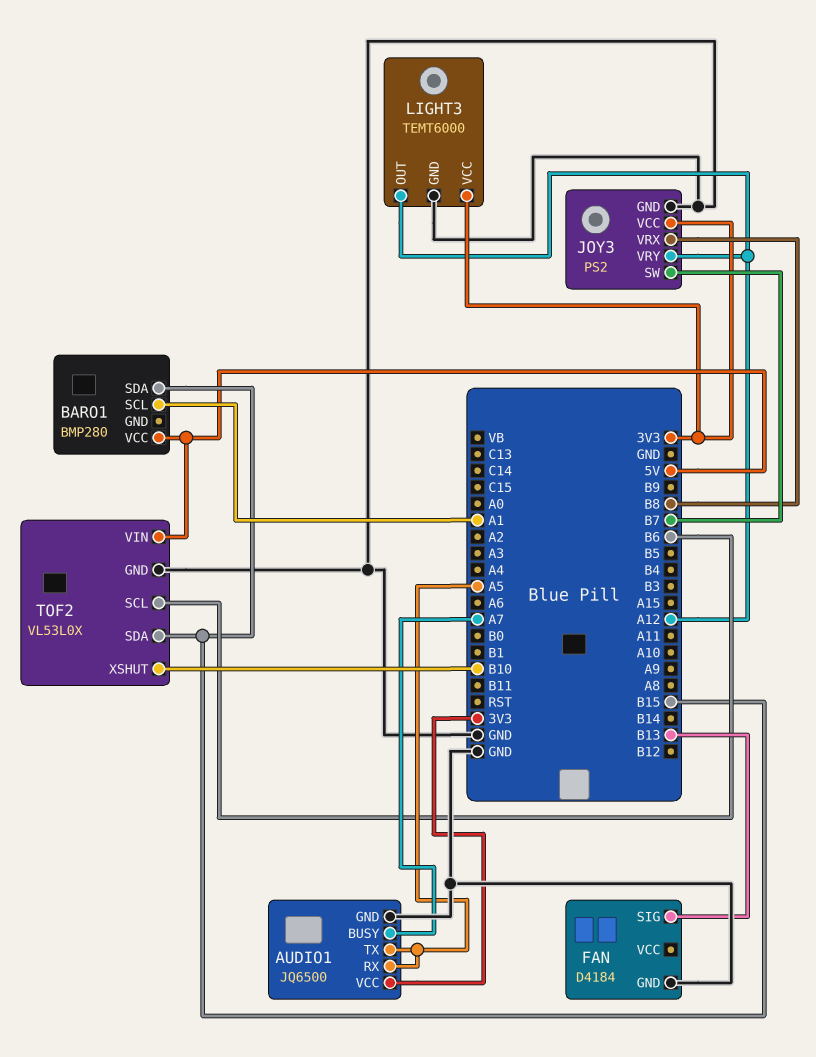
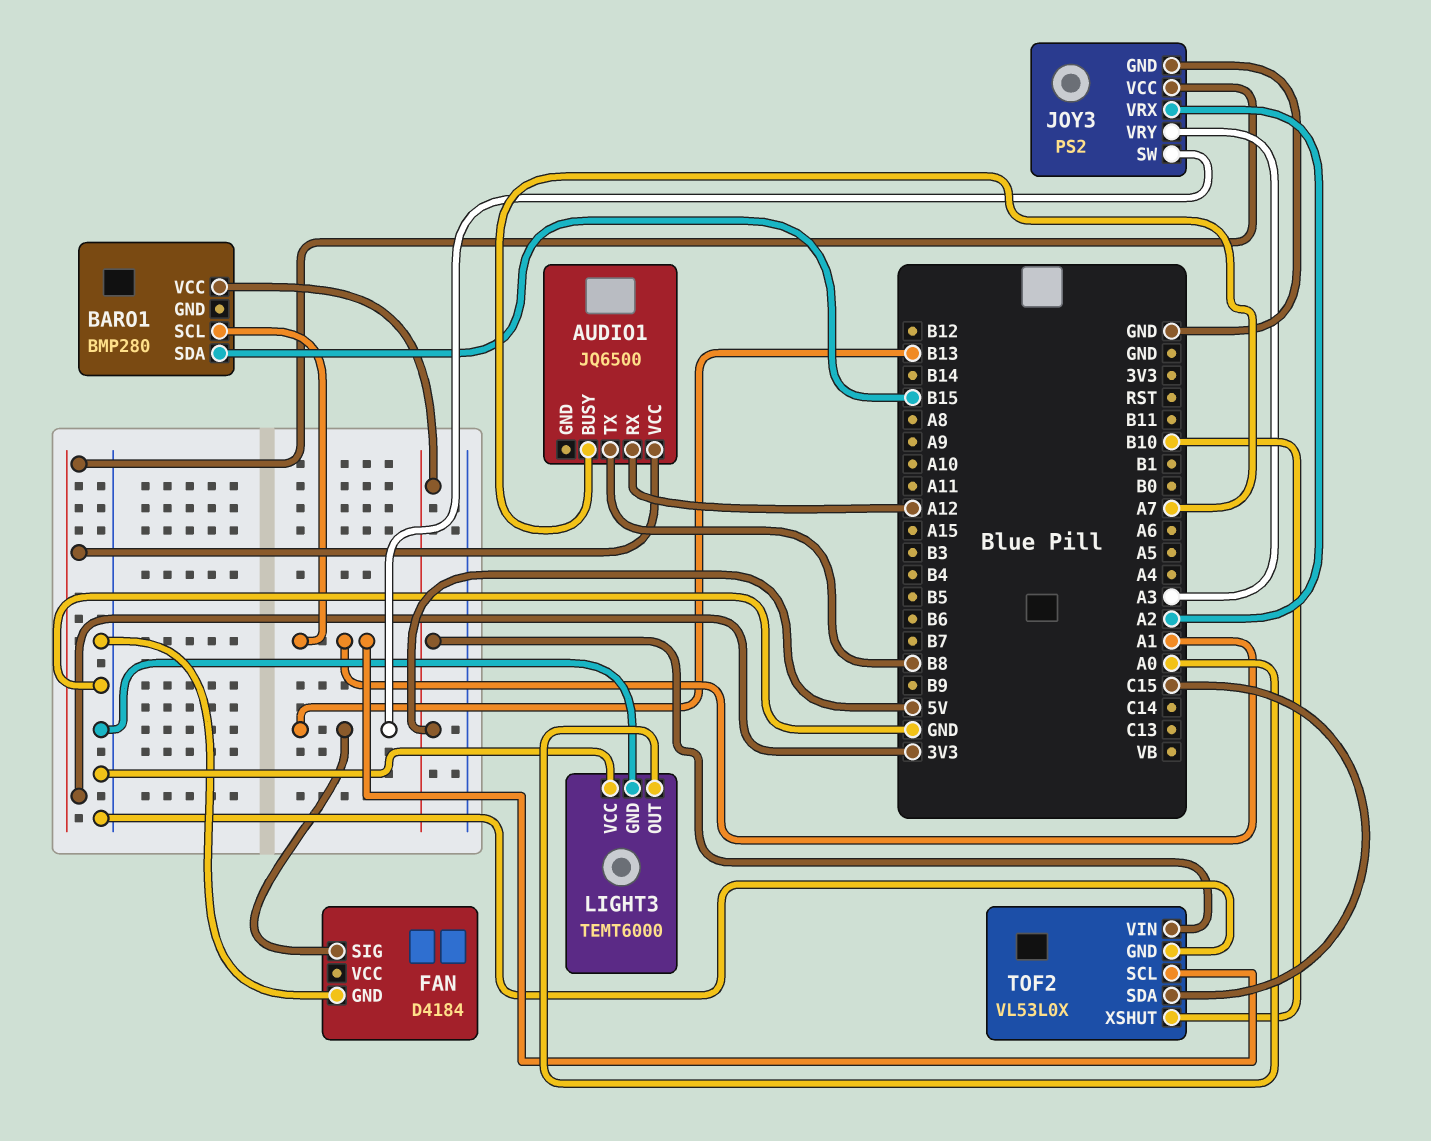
AUDIO1 pin GND: GND -> none
AUDIO1 pin RX: A5 -> A12
AUDIO1 pin TX: A5 -> B8
JOY3 pin SW: B7 -> B13
JOY3 pin VRX: B8 -> A2
JOY3 pin VRY: A12 -> A3
LIGHT3 pin OUT: A12 -> A0
LIGHT3 pin VCC: 3V3 -> GND
TOF2 pin SCL: B6 -> A1
TOF2 pin SDA: B15 -> C15

